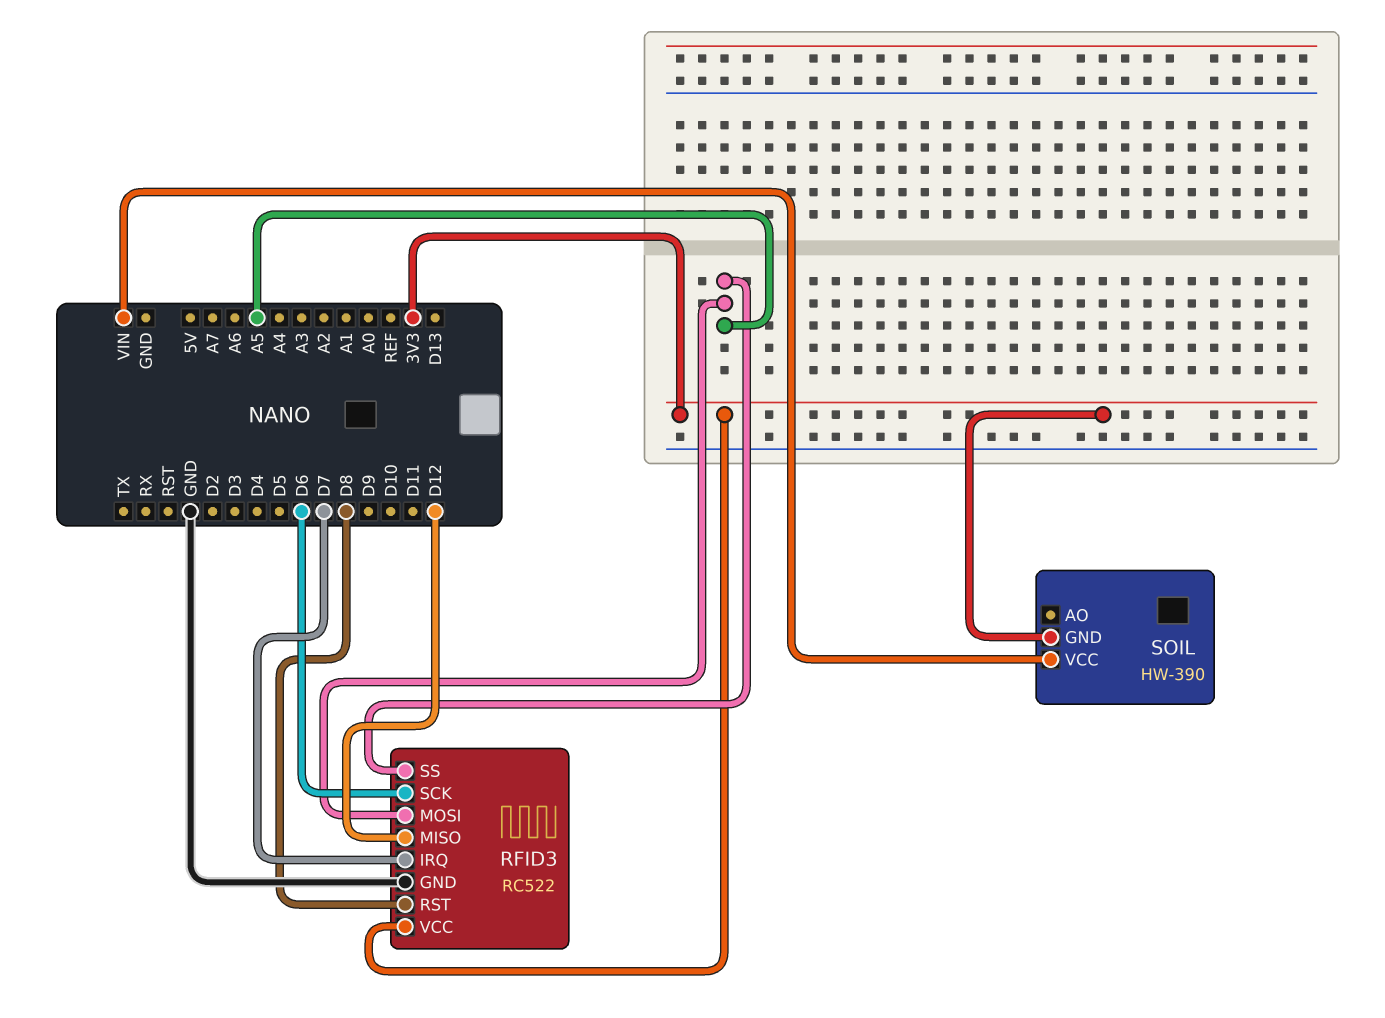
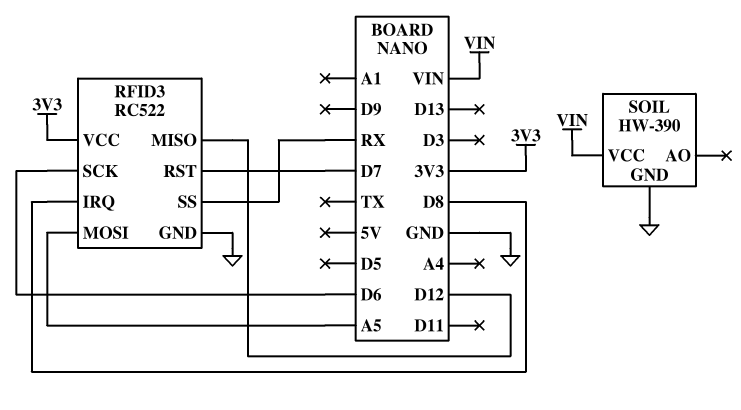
RFID3 pin IRQ: D7 -> D8
RFID3 pin RST: D8 -> D7
RFID3 pin SS: A5 -> RX
SOIL pin GND: 3V3 -> GND

